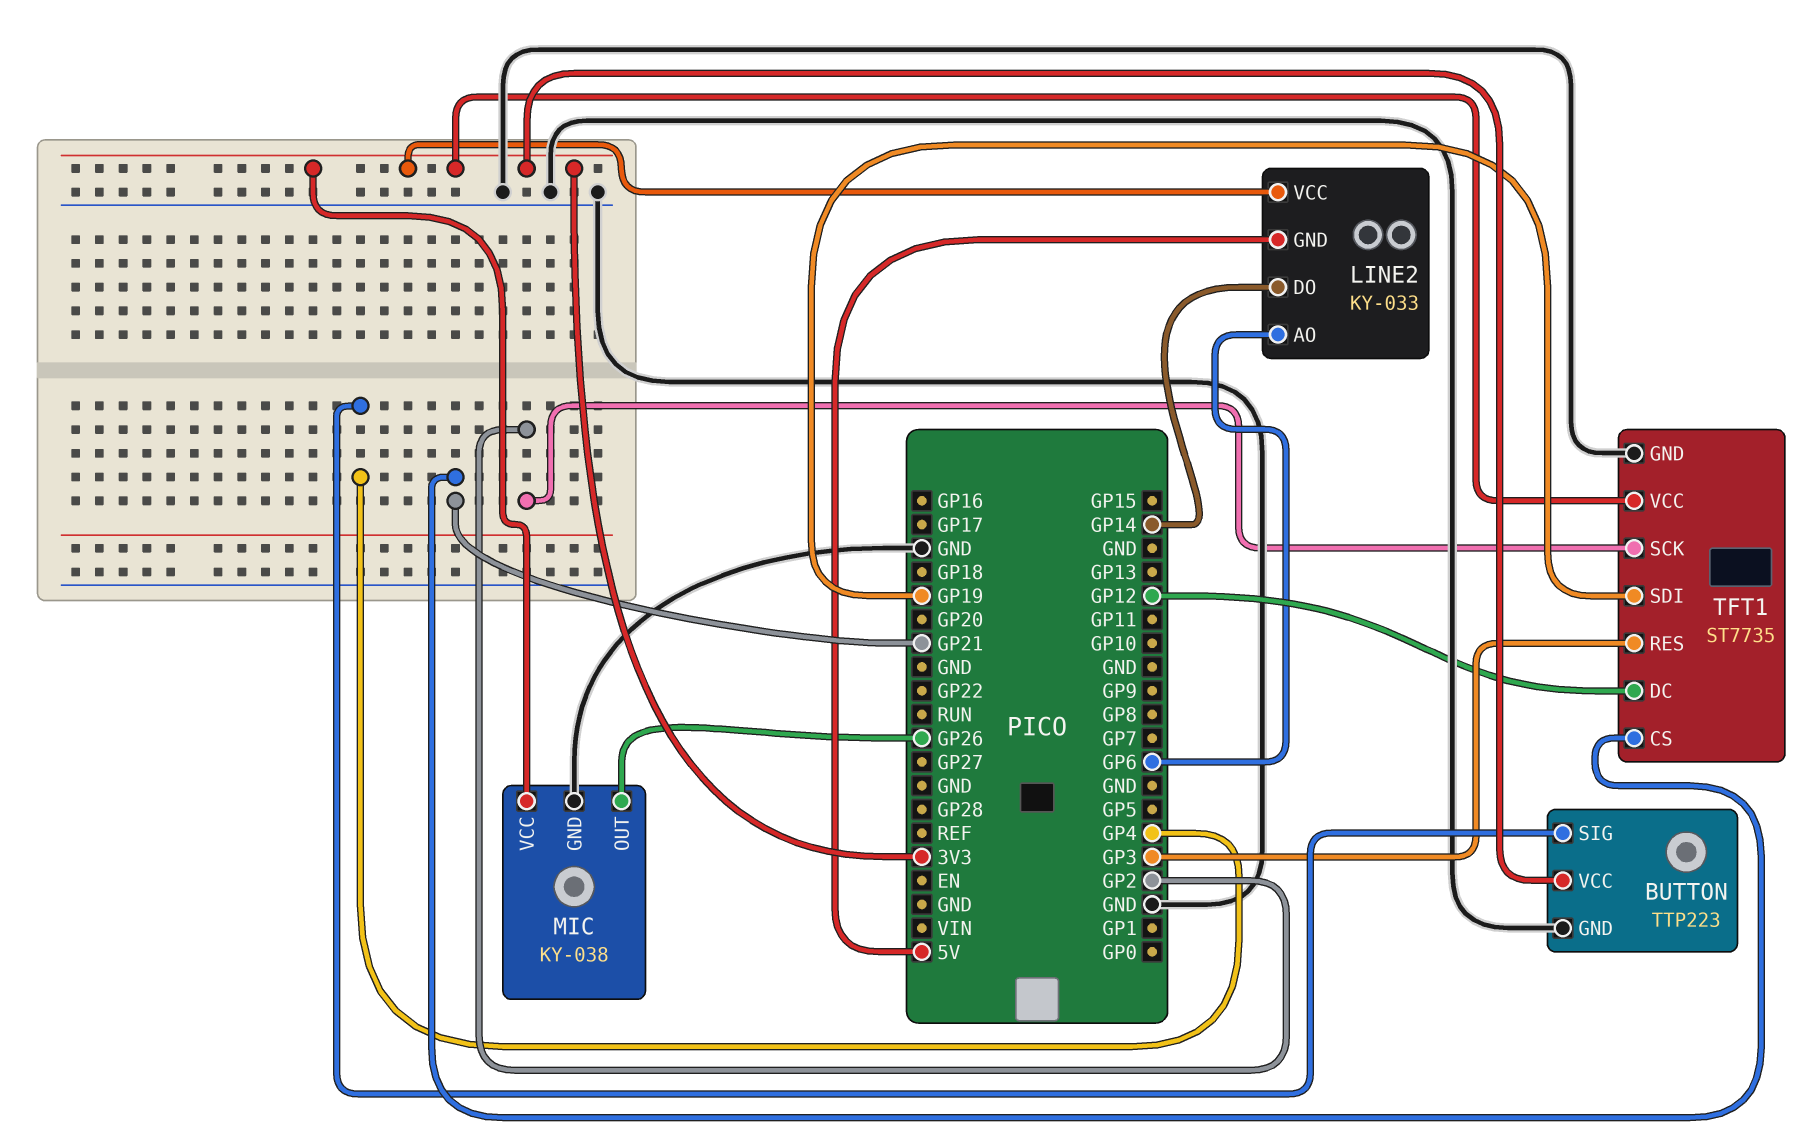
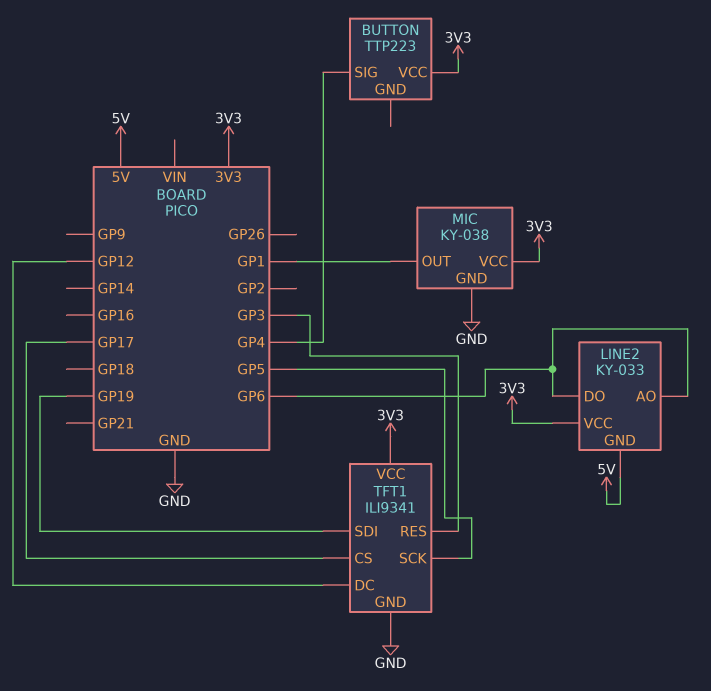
BUTTON pin GND: GND -> none
LINE2 pin DO: GP14 -> GP6
MIC pin OUT: GP26 -> GP1
TFT1: ST7735 -> ILI9341
TFT1 pin CS: GP21 -> GP17
TFT1 pin SCK: GP2 -> GP5

